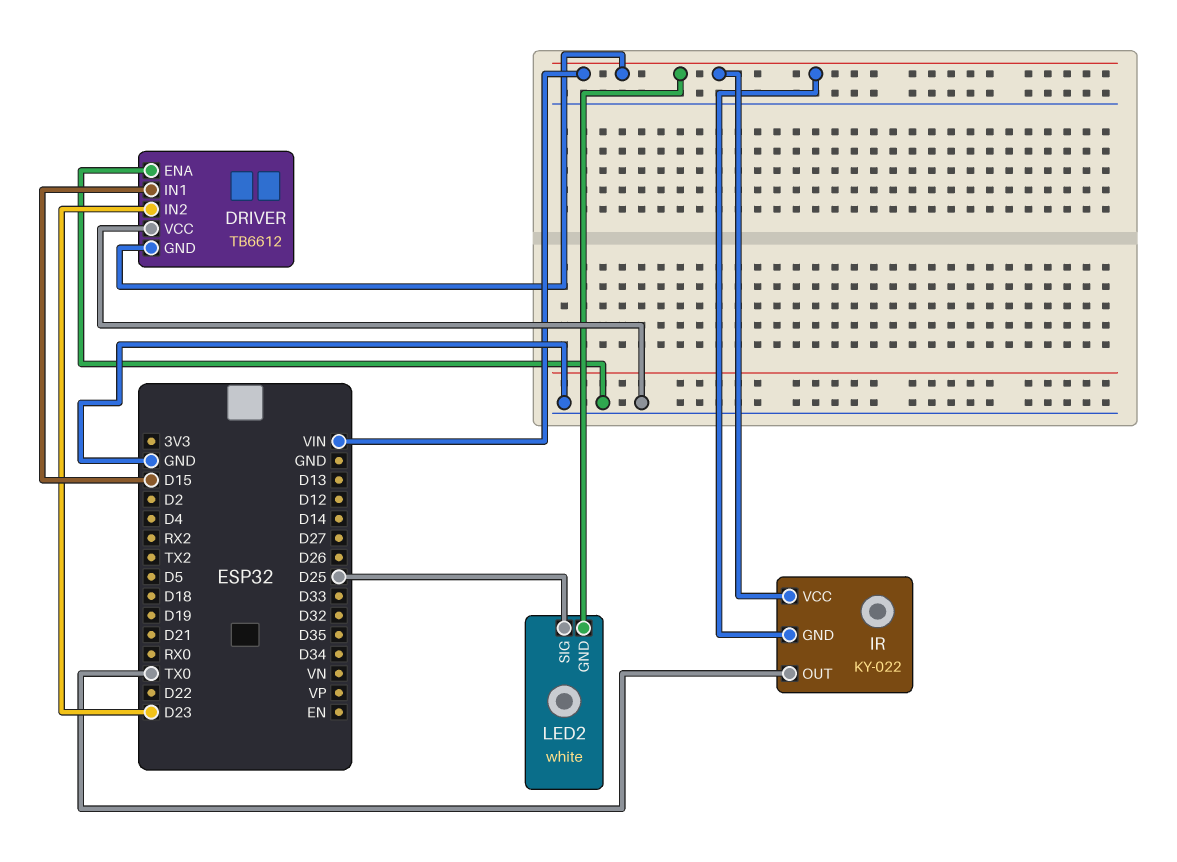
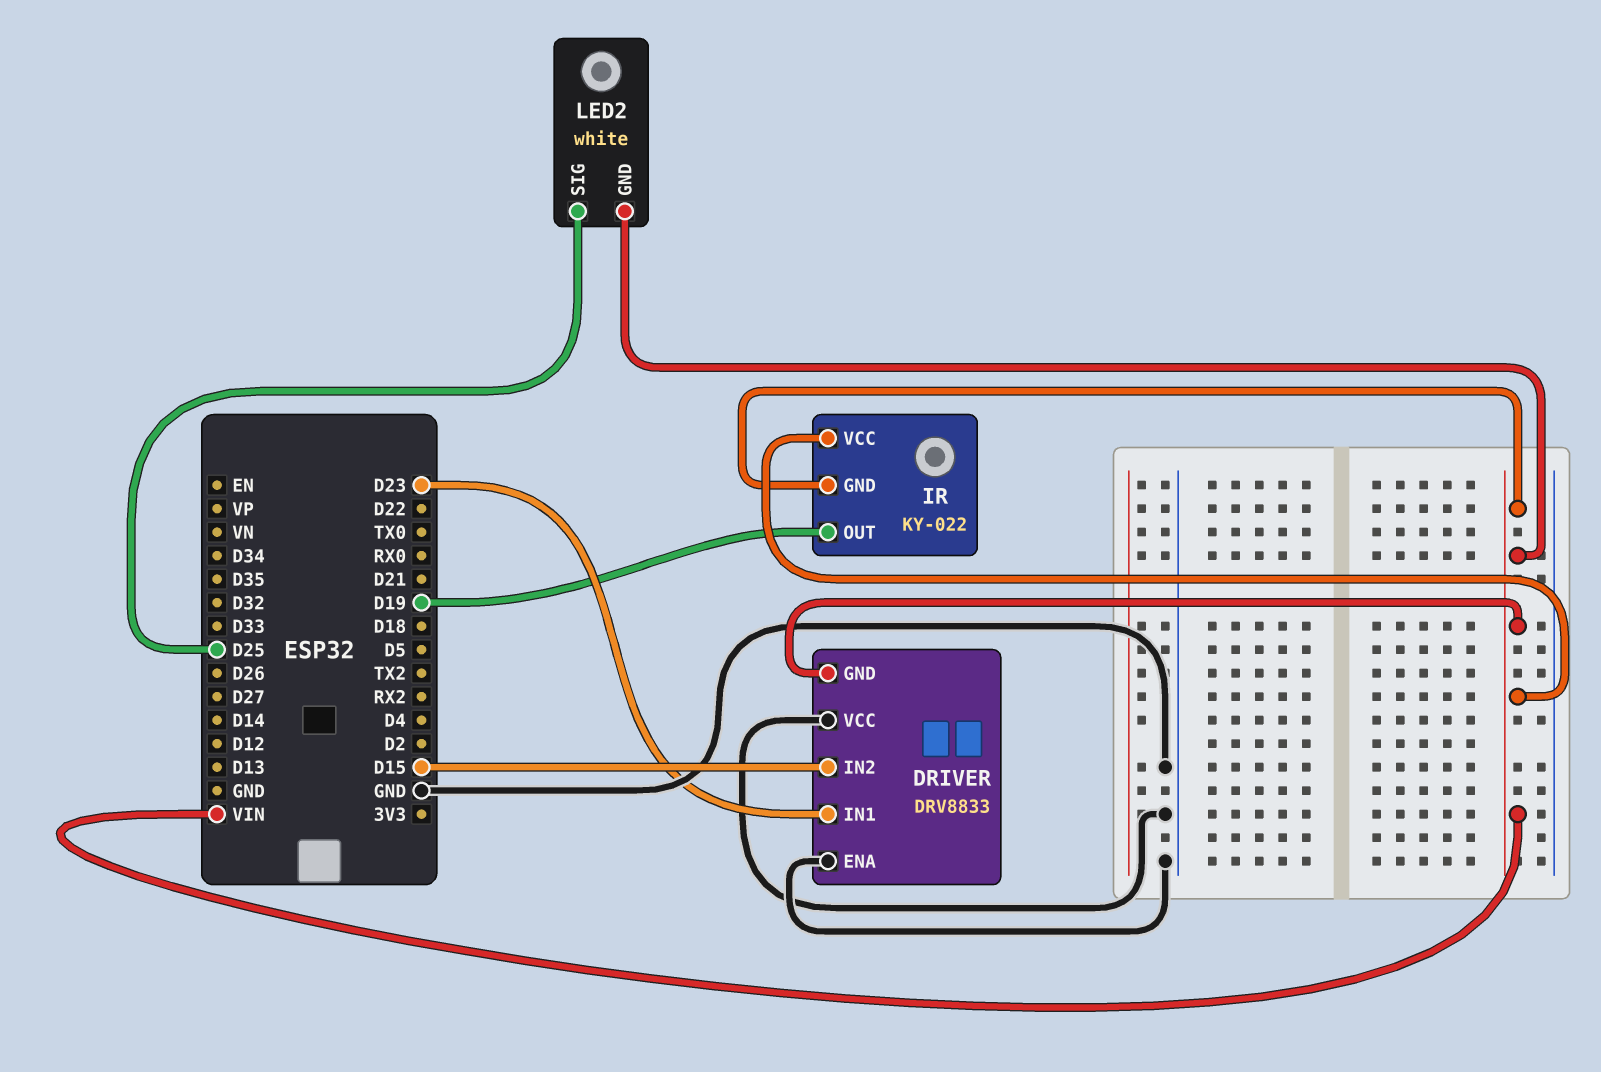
DRIVER: TB6612 -> DRV8833
DRIVER pin IN1: D15 -> D23
DRIVER pin IN2: D23 -> D15
IR pin OUT: TX0 -> D19

